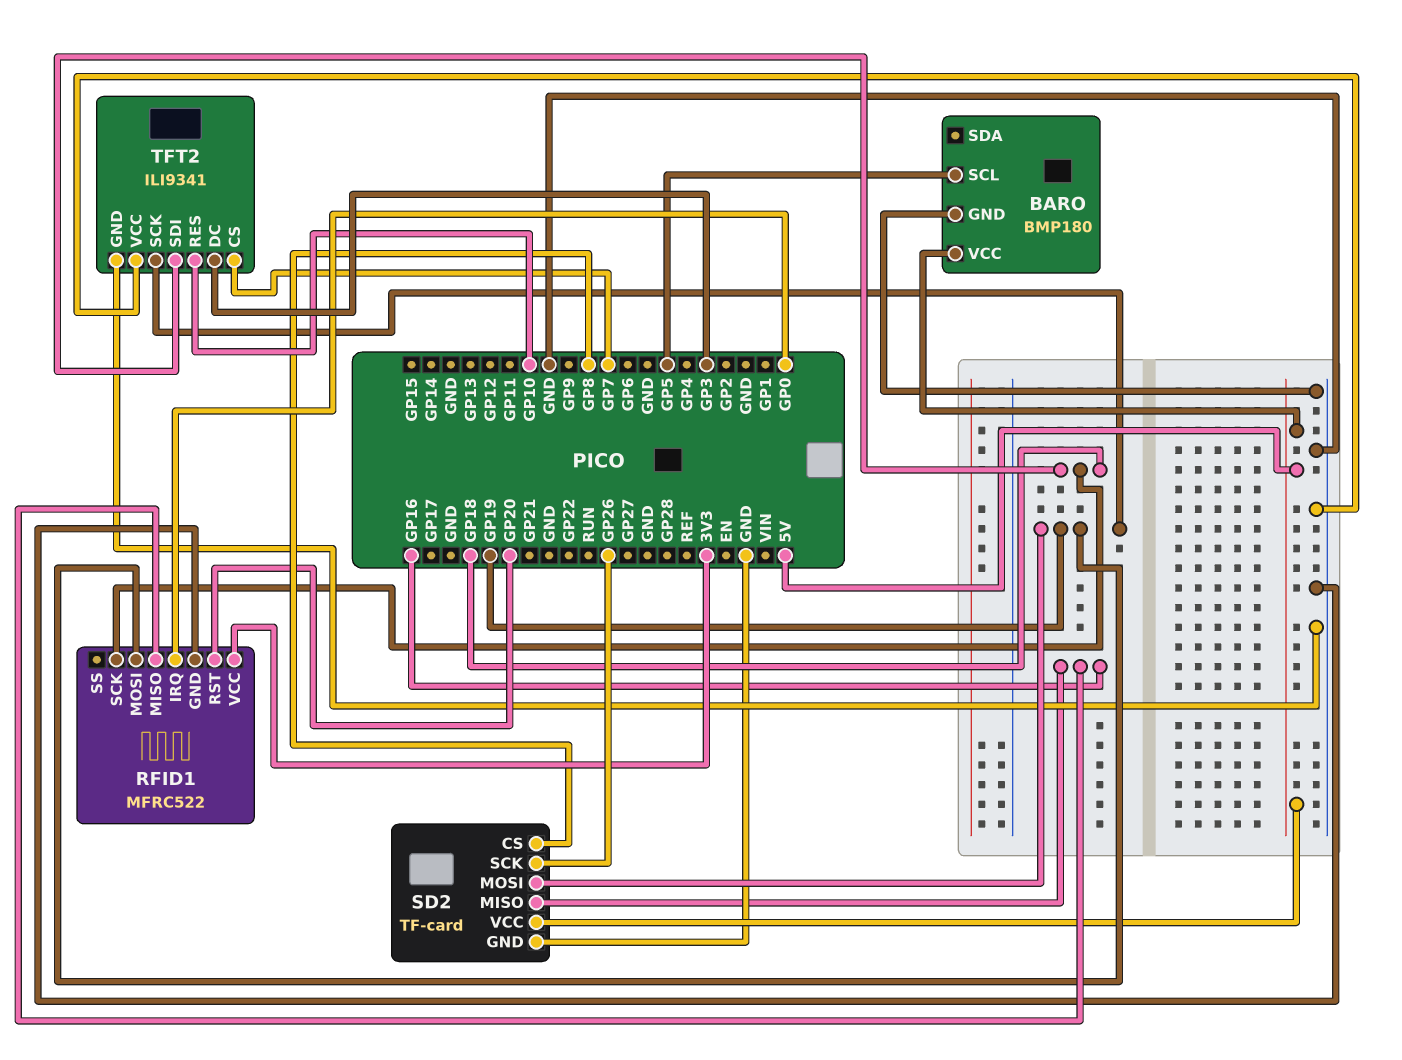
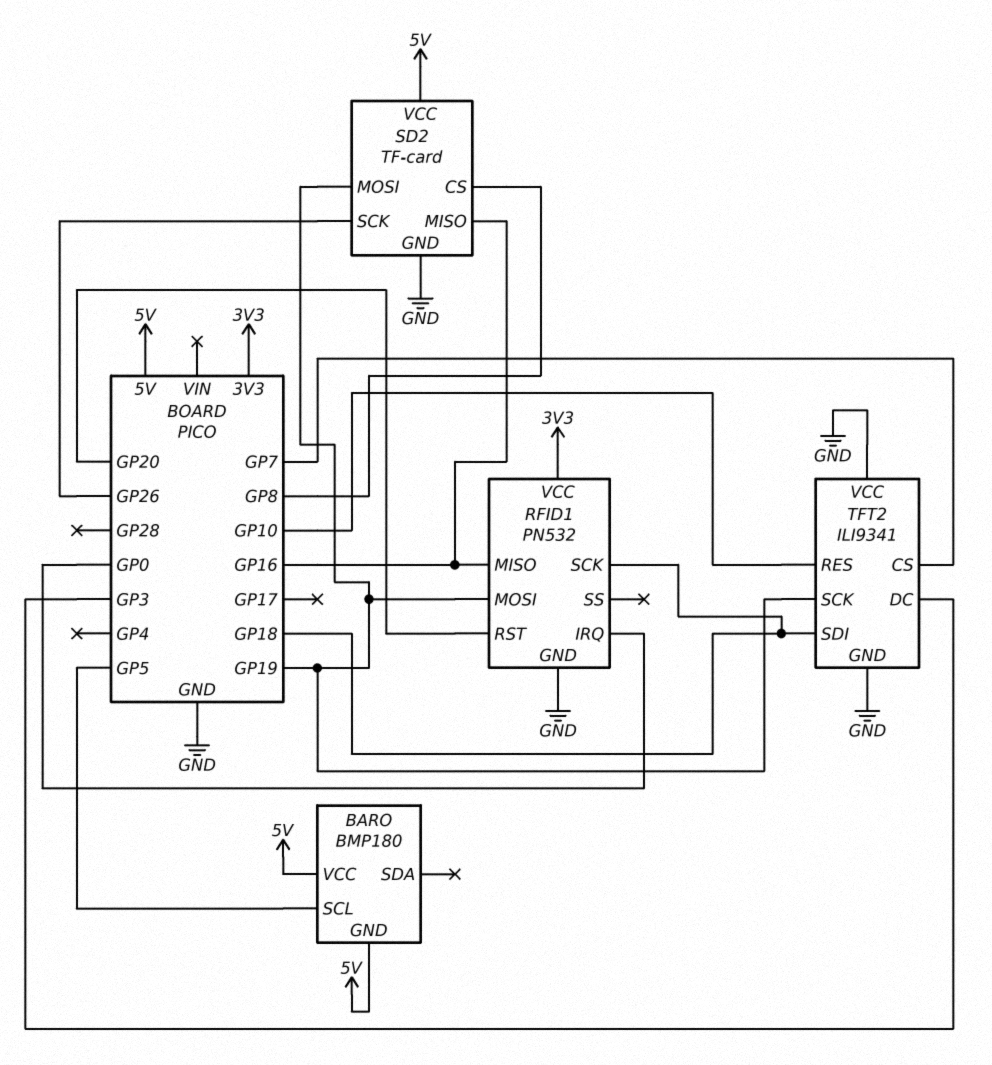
BARO pin GND: GND -> 5V
RFID1: MFRC522 -> PN532

